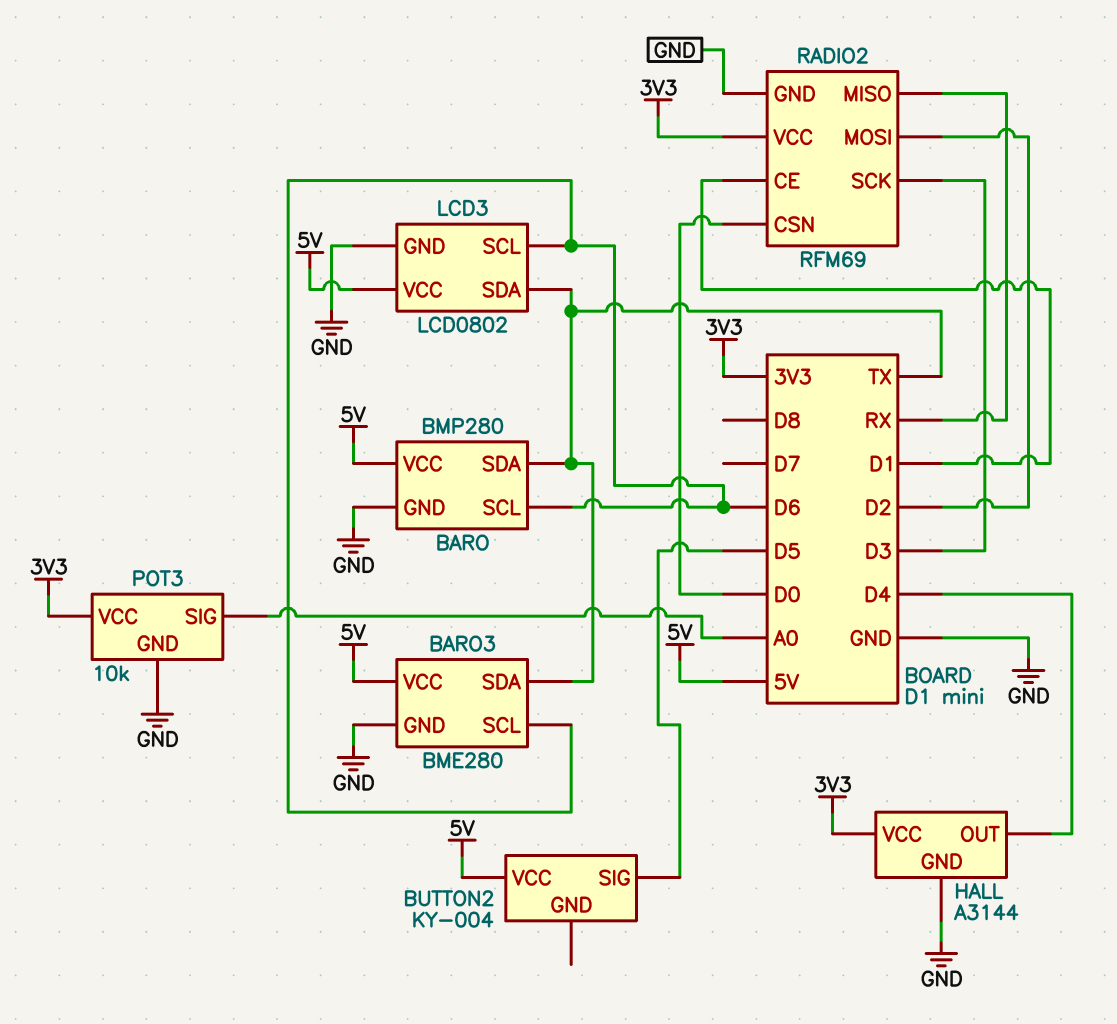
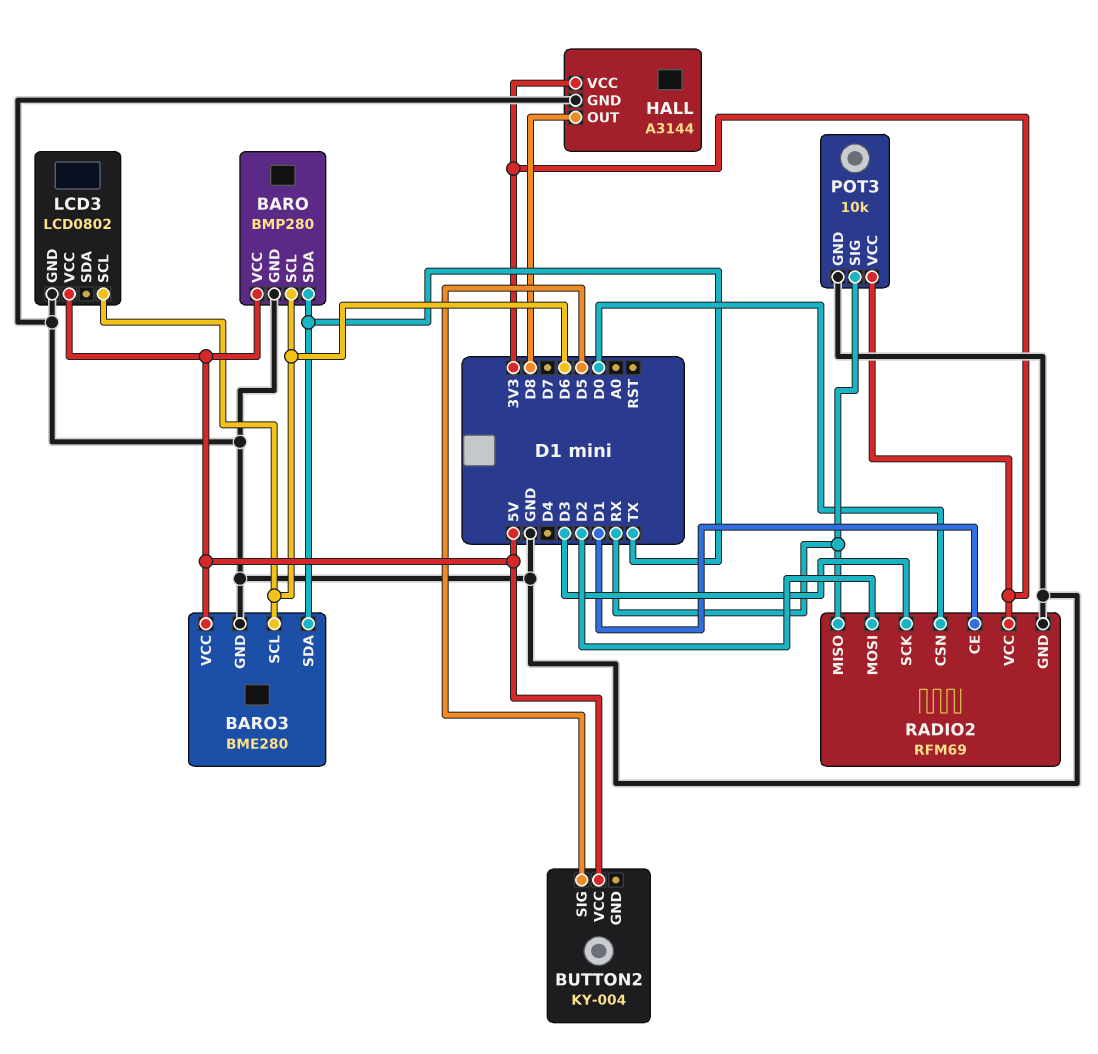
HALL pin OUT: D4 -> D8
LCD3 pin SDA: TX -> none
POT3 pin SIG: A0 -> RX

